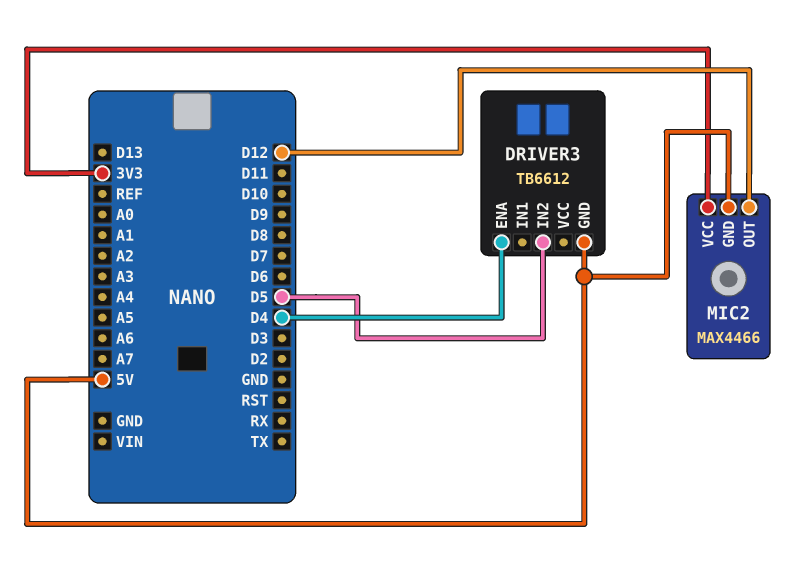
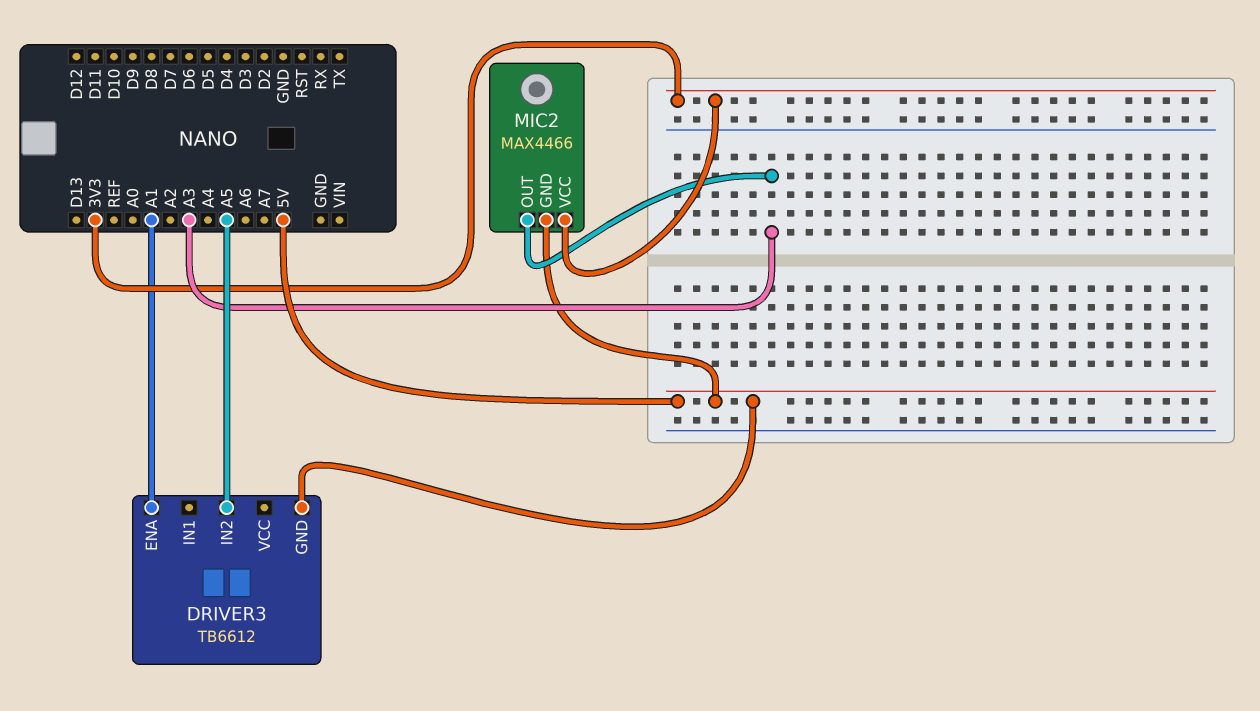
DRIVER3 pin ENA: D4 -> A1
DRIVER3 pin IN2: D5 -> A5
MIC2 pin OUT: D12 -> A3

